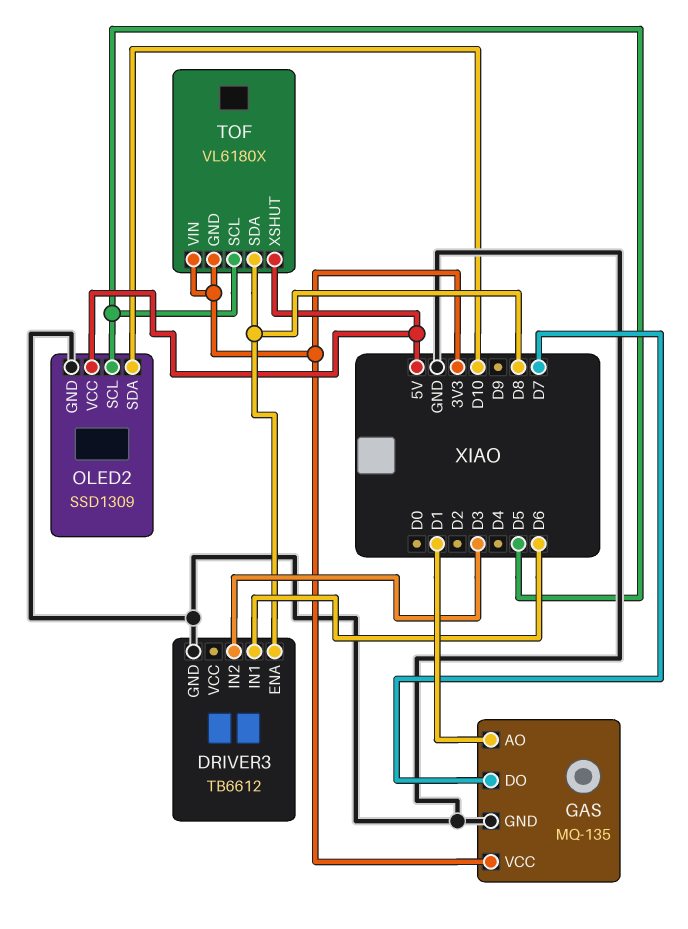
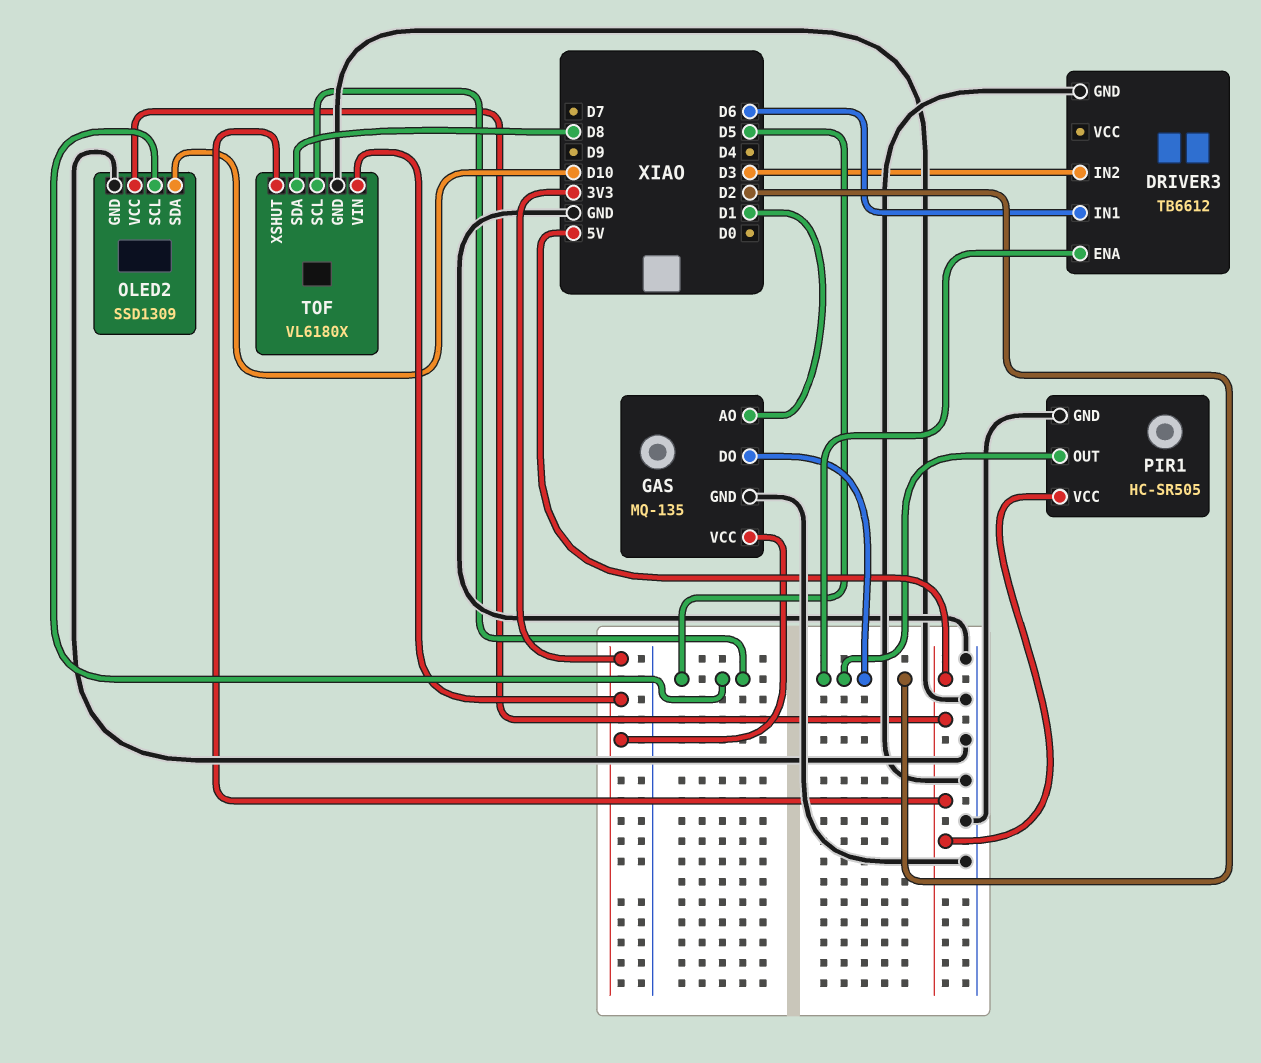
DRIVER3 pin ENA: D8 -> D2
GAS pin DO: D7 -> D2
PIR1: none -> HC-SR505
PIR1 pin GND: none -> GND
PIR1 pin OUT: none -> D2
PIR1 pin VCC: none -> 5V
TOF pin GND: 3V3 -> GND

